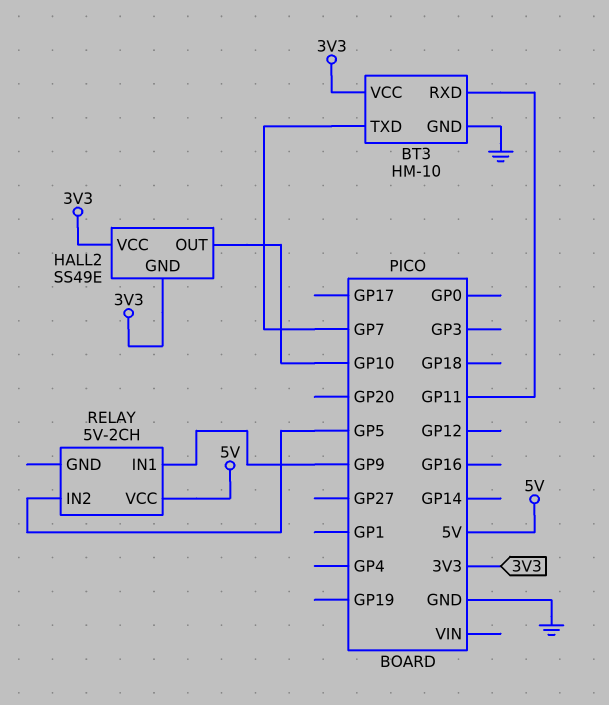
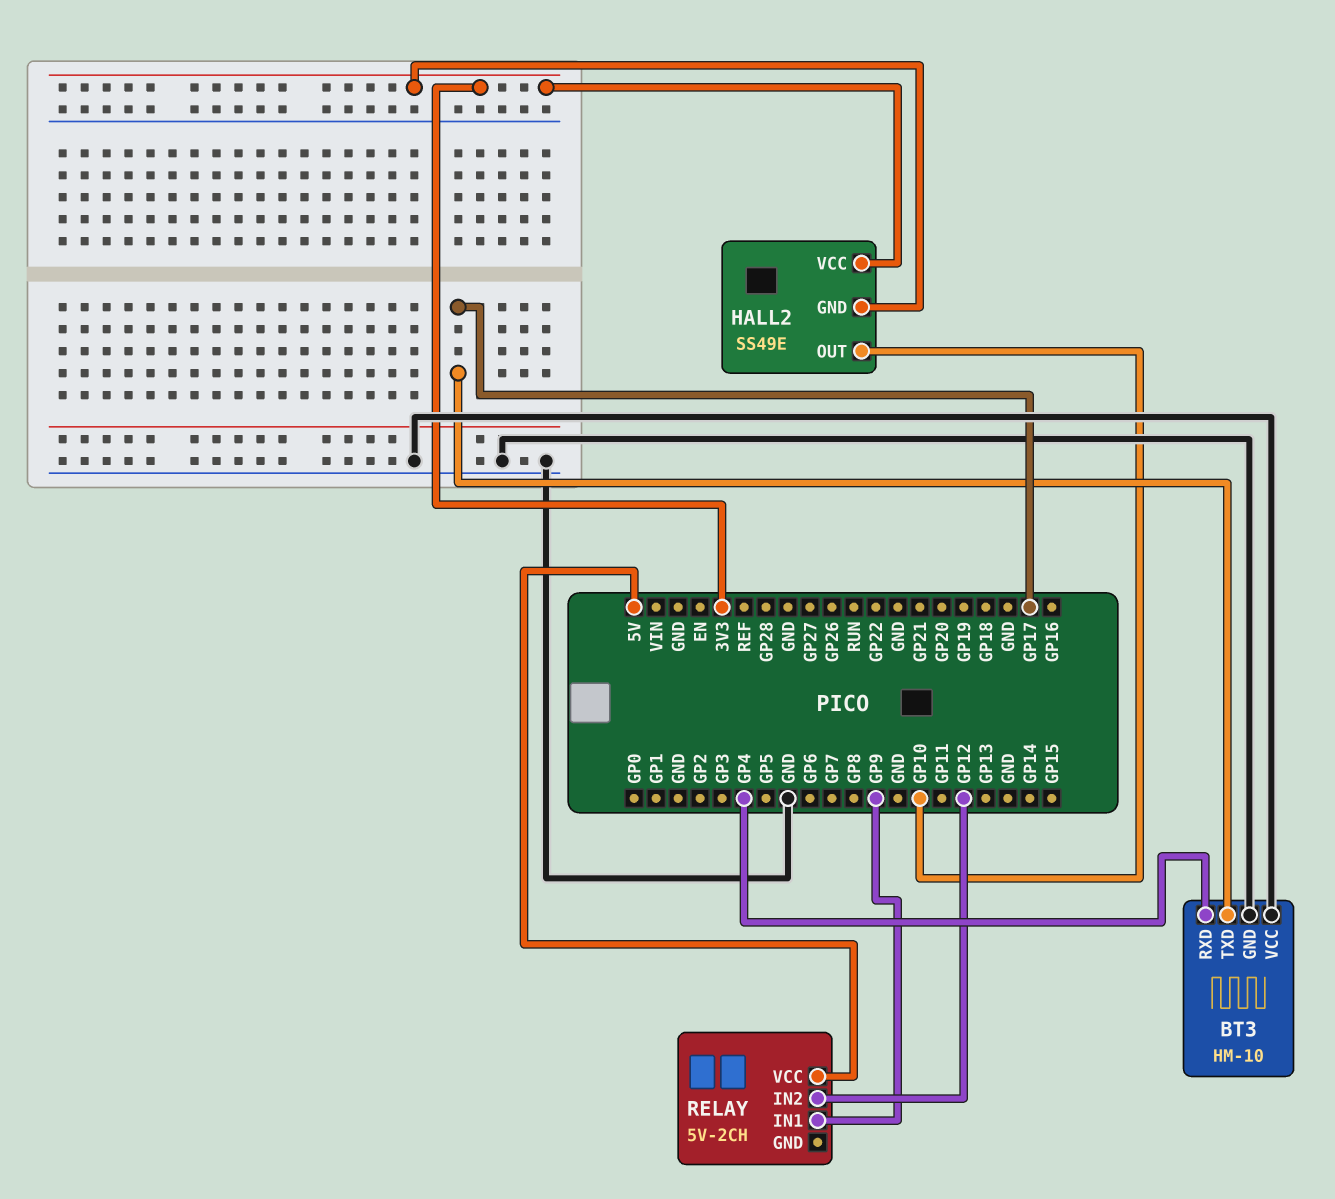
BT3 pin RXD: GP11 -> GP4
BT3 pin TXD: GP7 -> GP17
BT3 pin VCC: 3V3 -> GND
RELAY pin IN2: GP5 -> GP12

